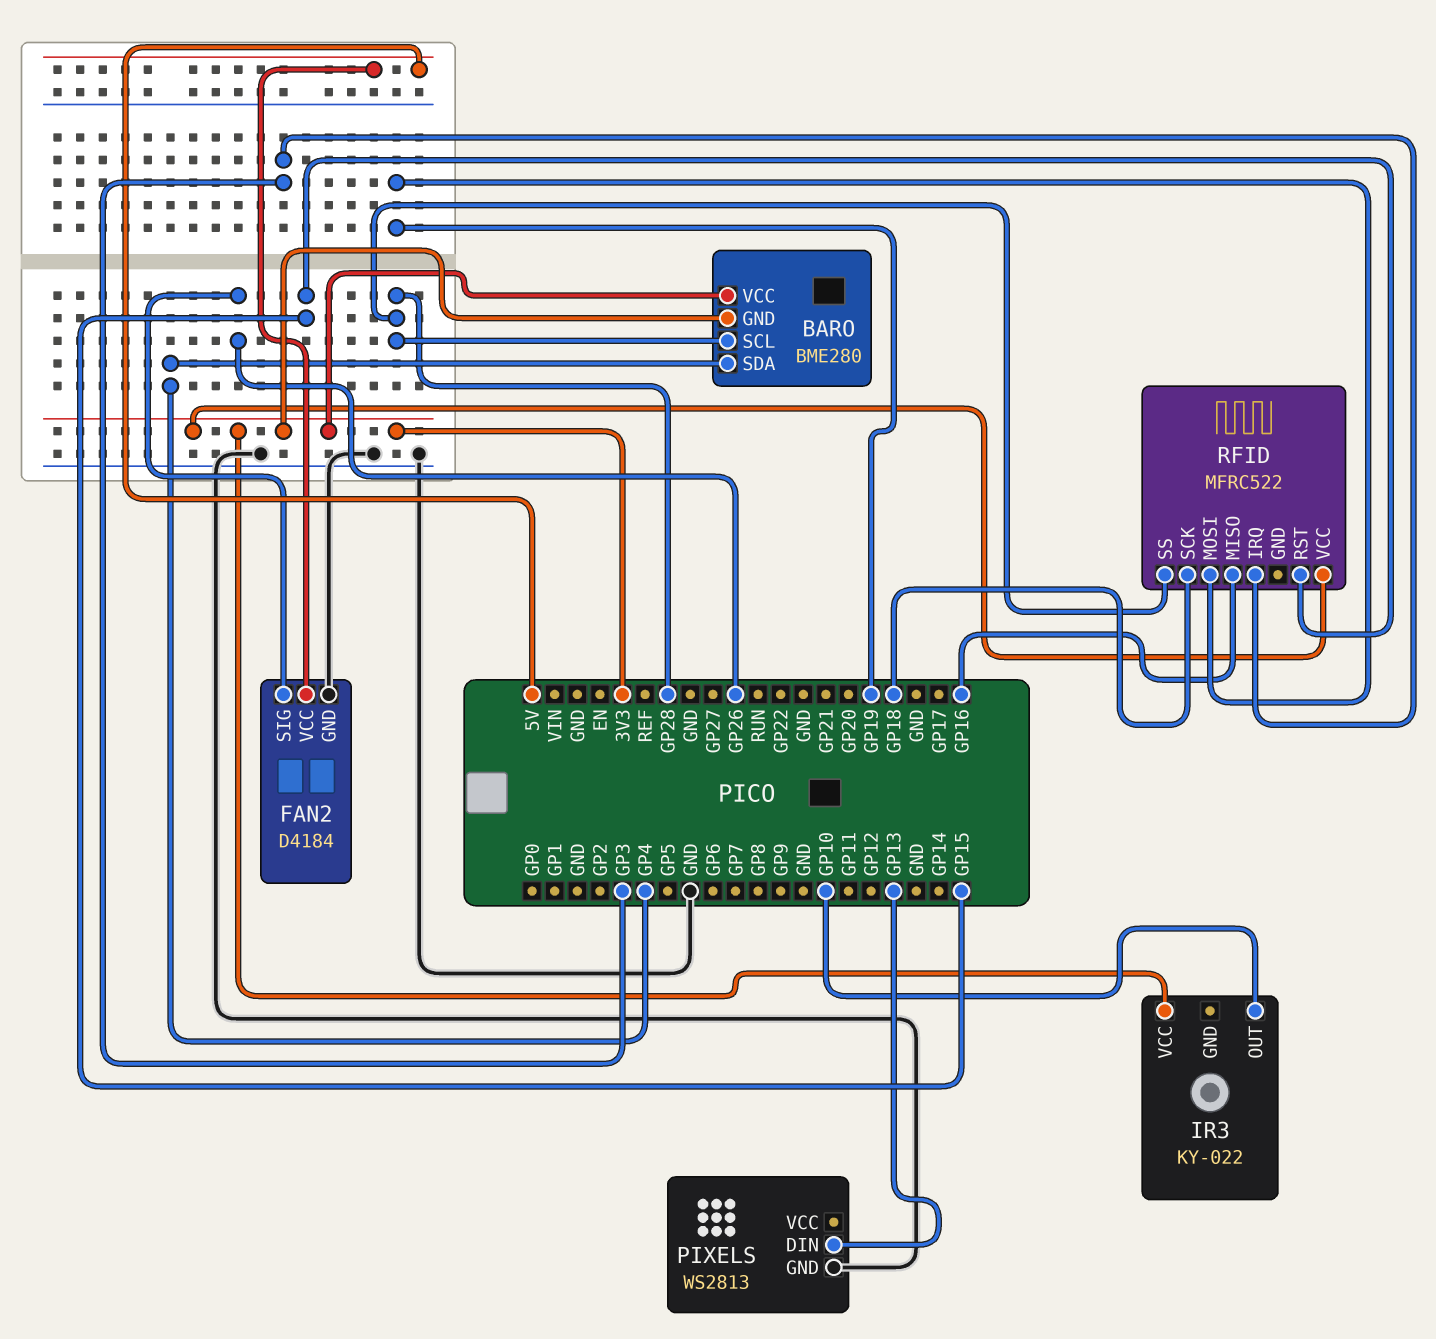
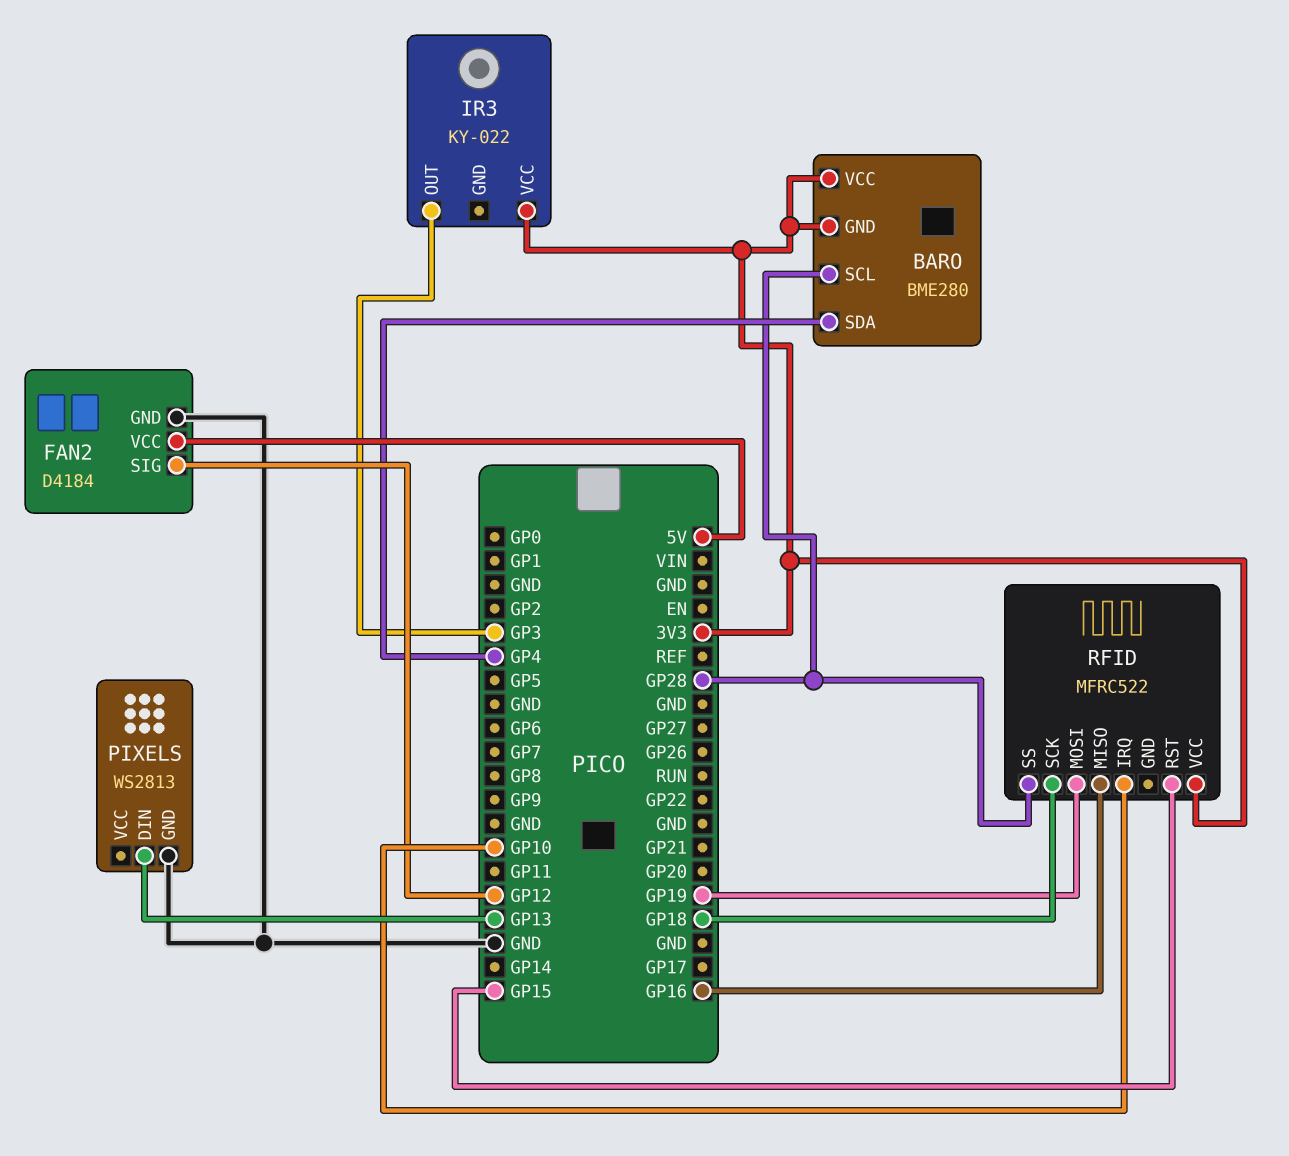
FAN2 pin SIG: GP26 -> GP12
IR3 pin OUT: GP10 -> GP3
RFID pin IRQ: GP3 -> GP10

